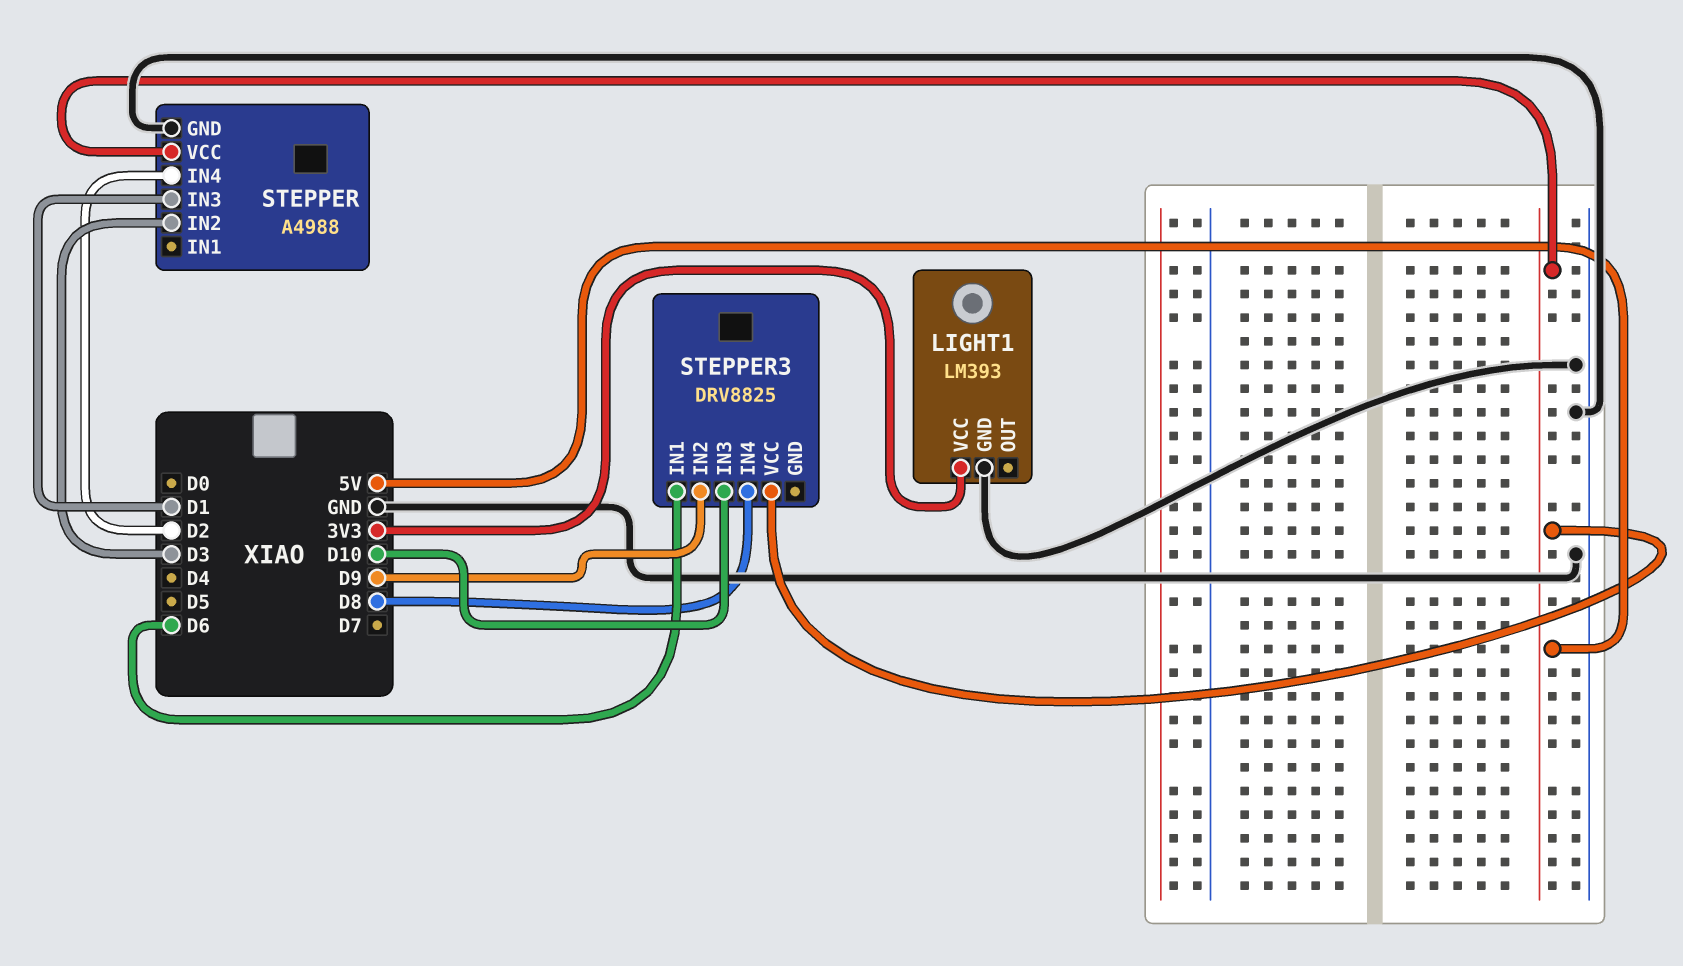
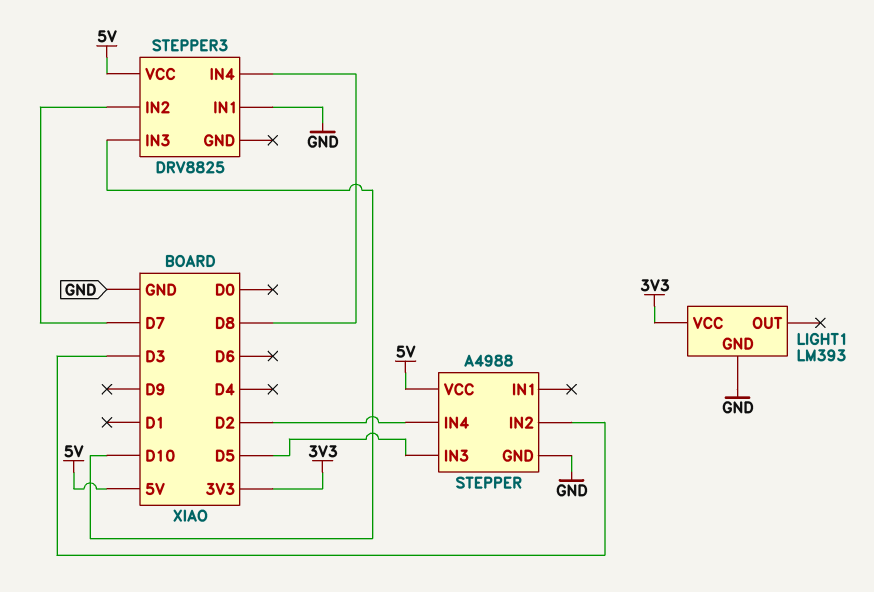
STEPPER pin IN3: D1 -> D5
STEPPER3 pin IN1: D6 -> GND
STEPPER3 pin IN2: D9 -> D7

